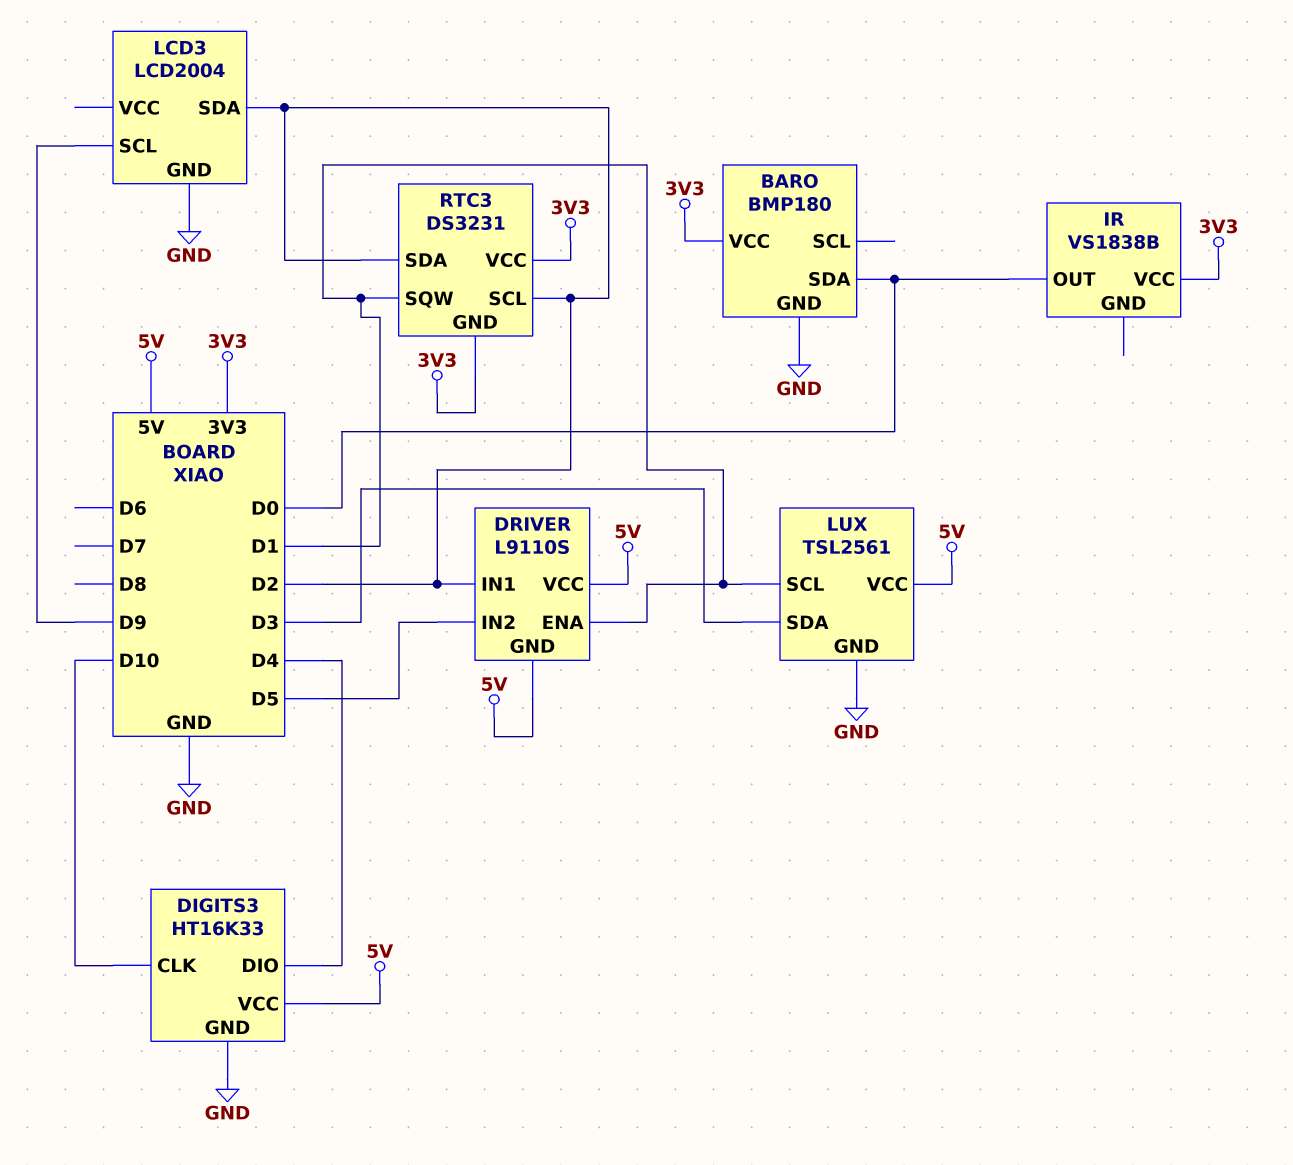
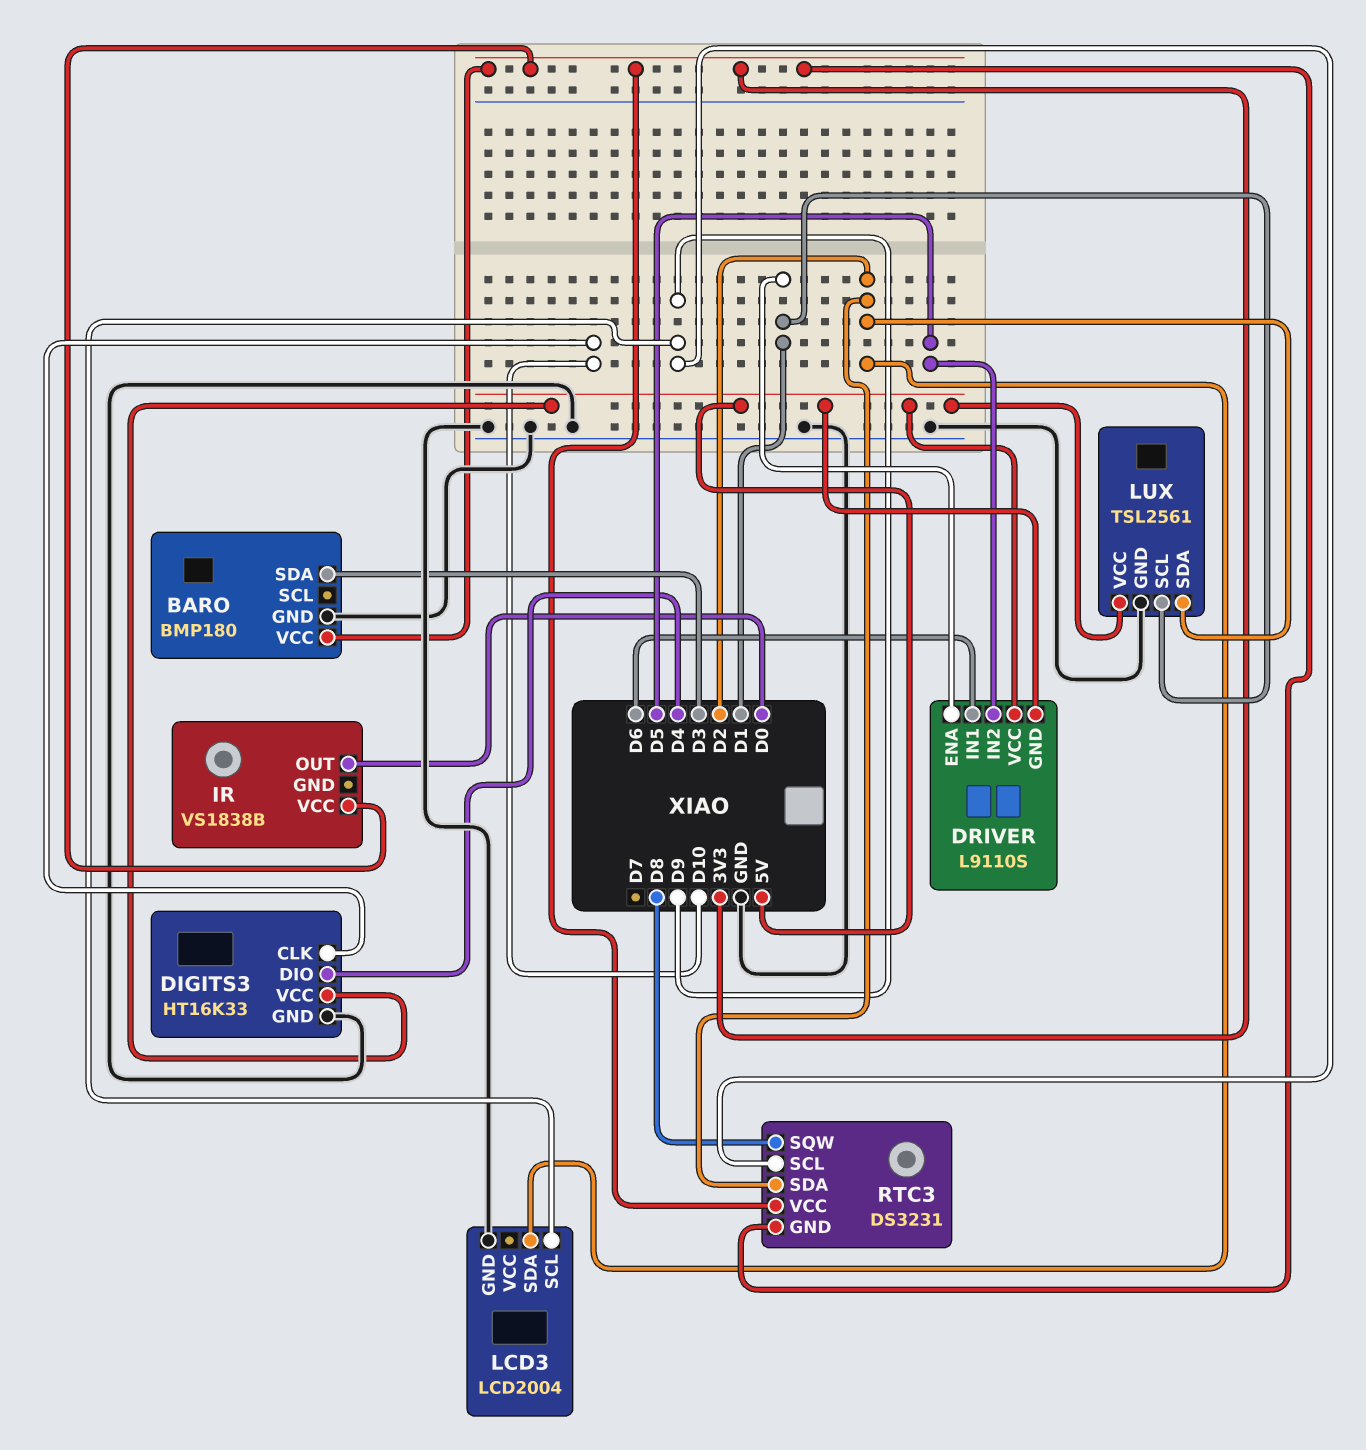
BARO pin SDA: D0 -> D3
DRIVER pin IN1: D2 -> D6
LUX pin SDA: D3 -> D2
RTC3 pin SCL: D2 -> D9
RTC3 pin SQW: D1 -> D8

